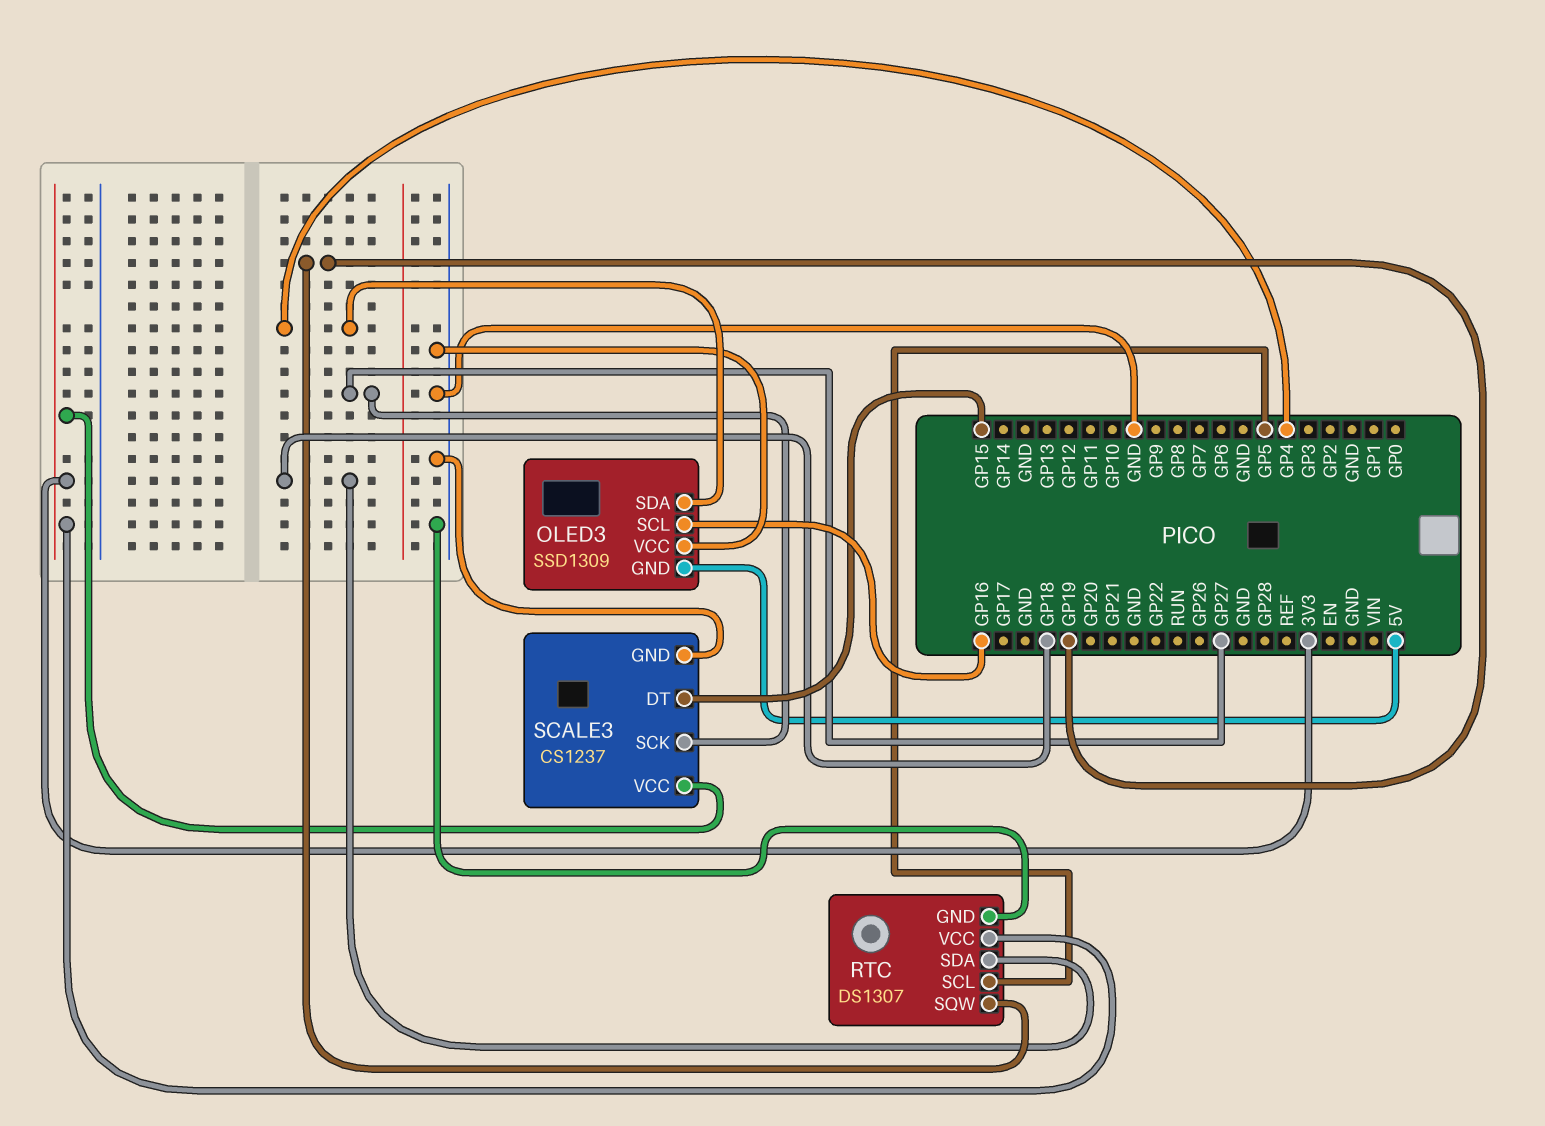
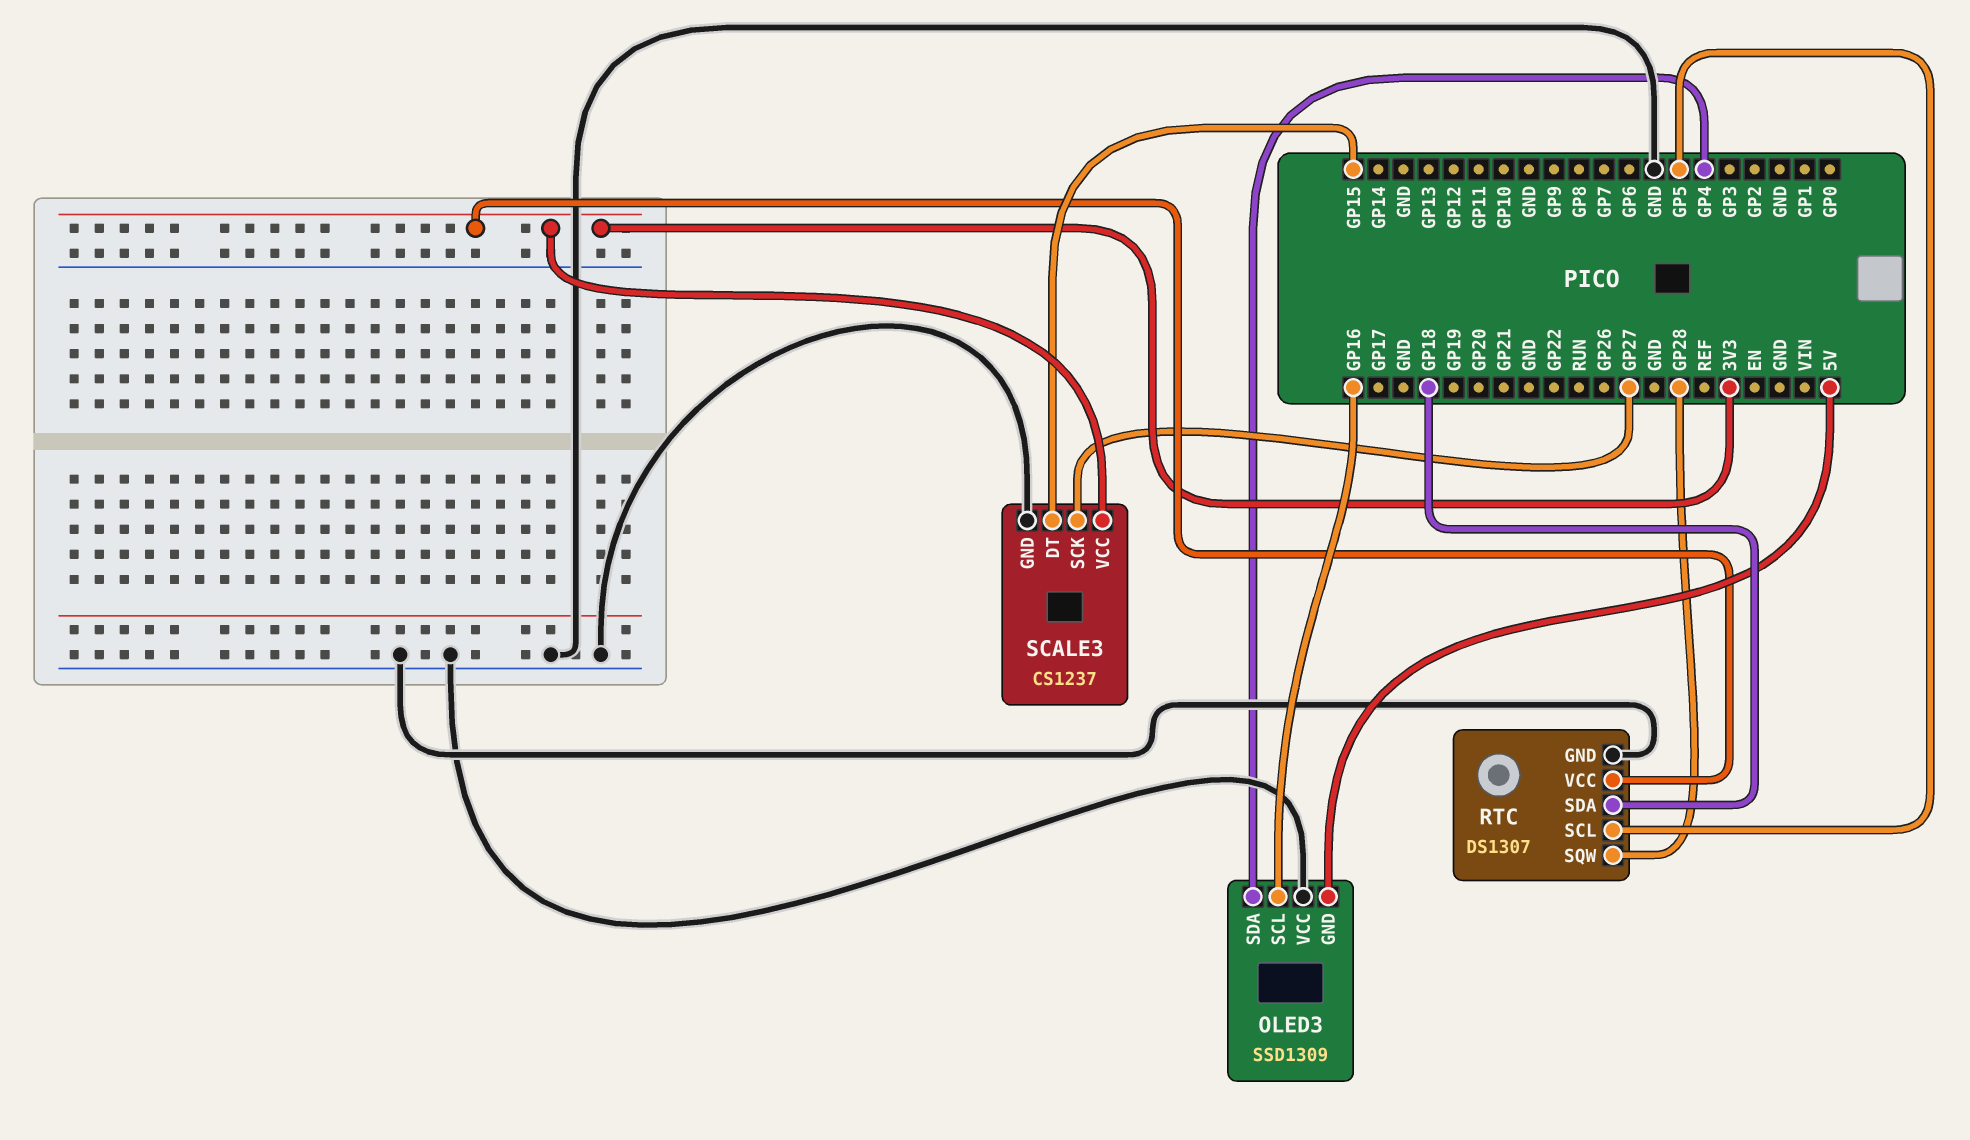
RTC pin SQW: GP19 -> GP28

